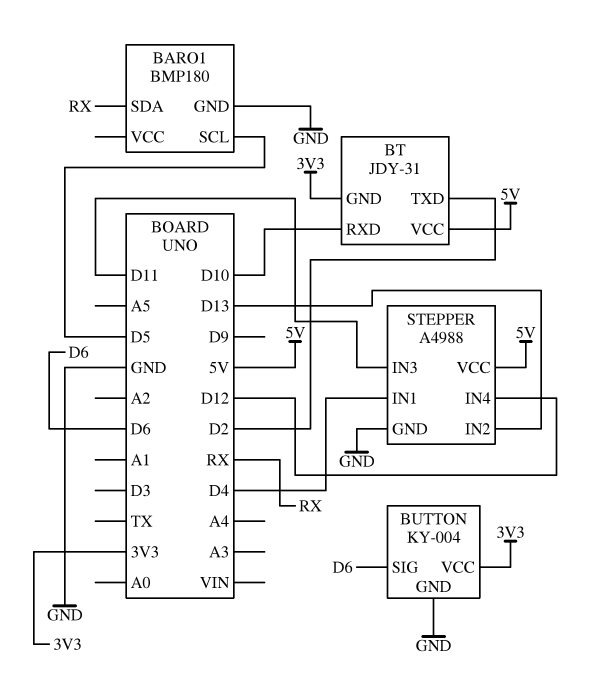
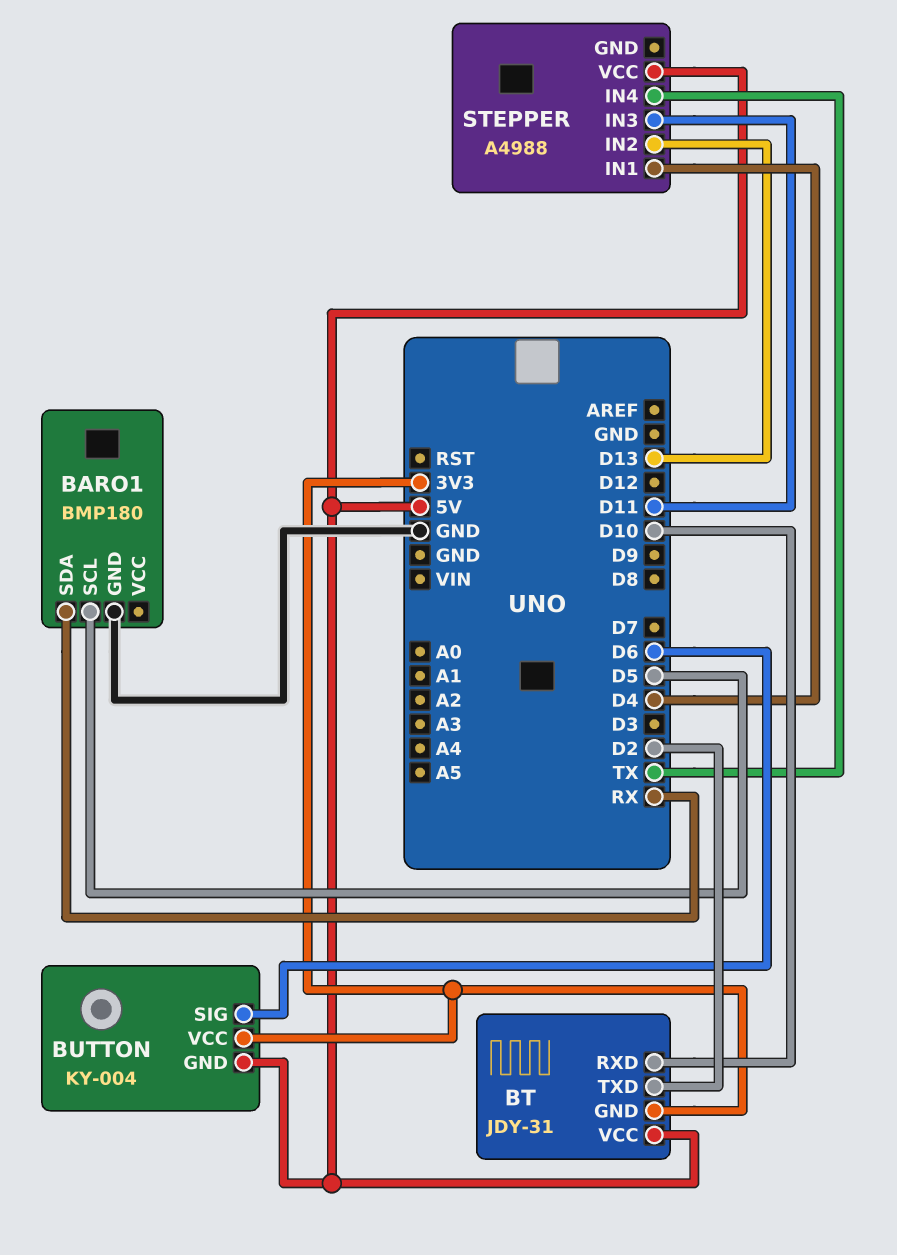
BUTTON pin GND: GND -> 5V
STEPPER pin GND: GND -> none
STEPPER pin IN4: D12 -> TX

